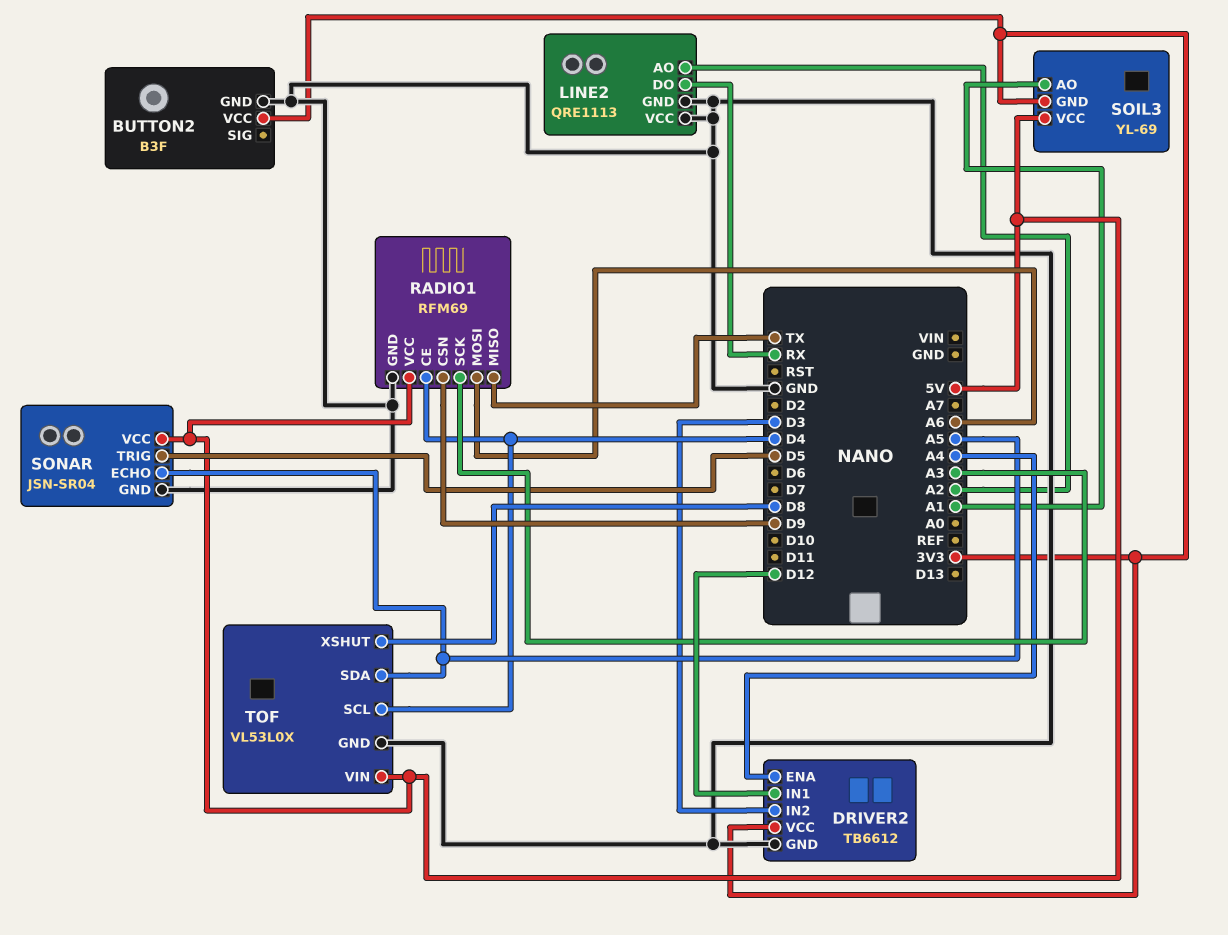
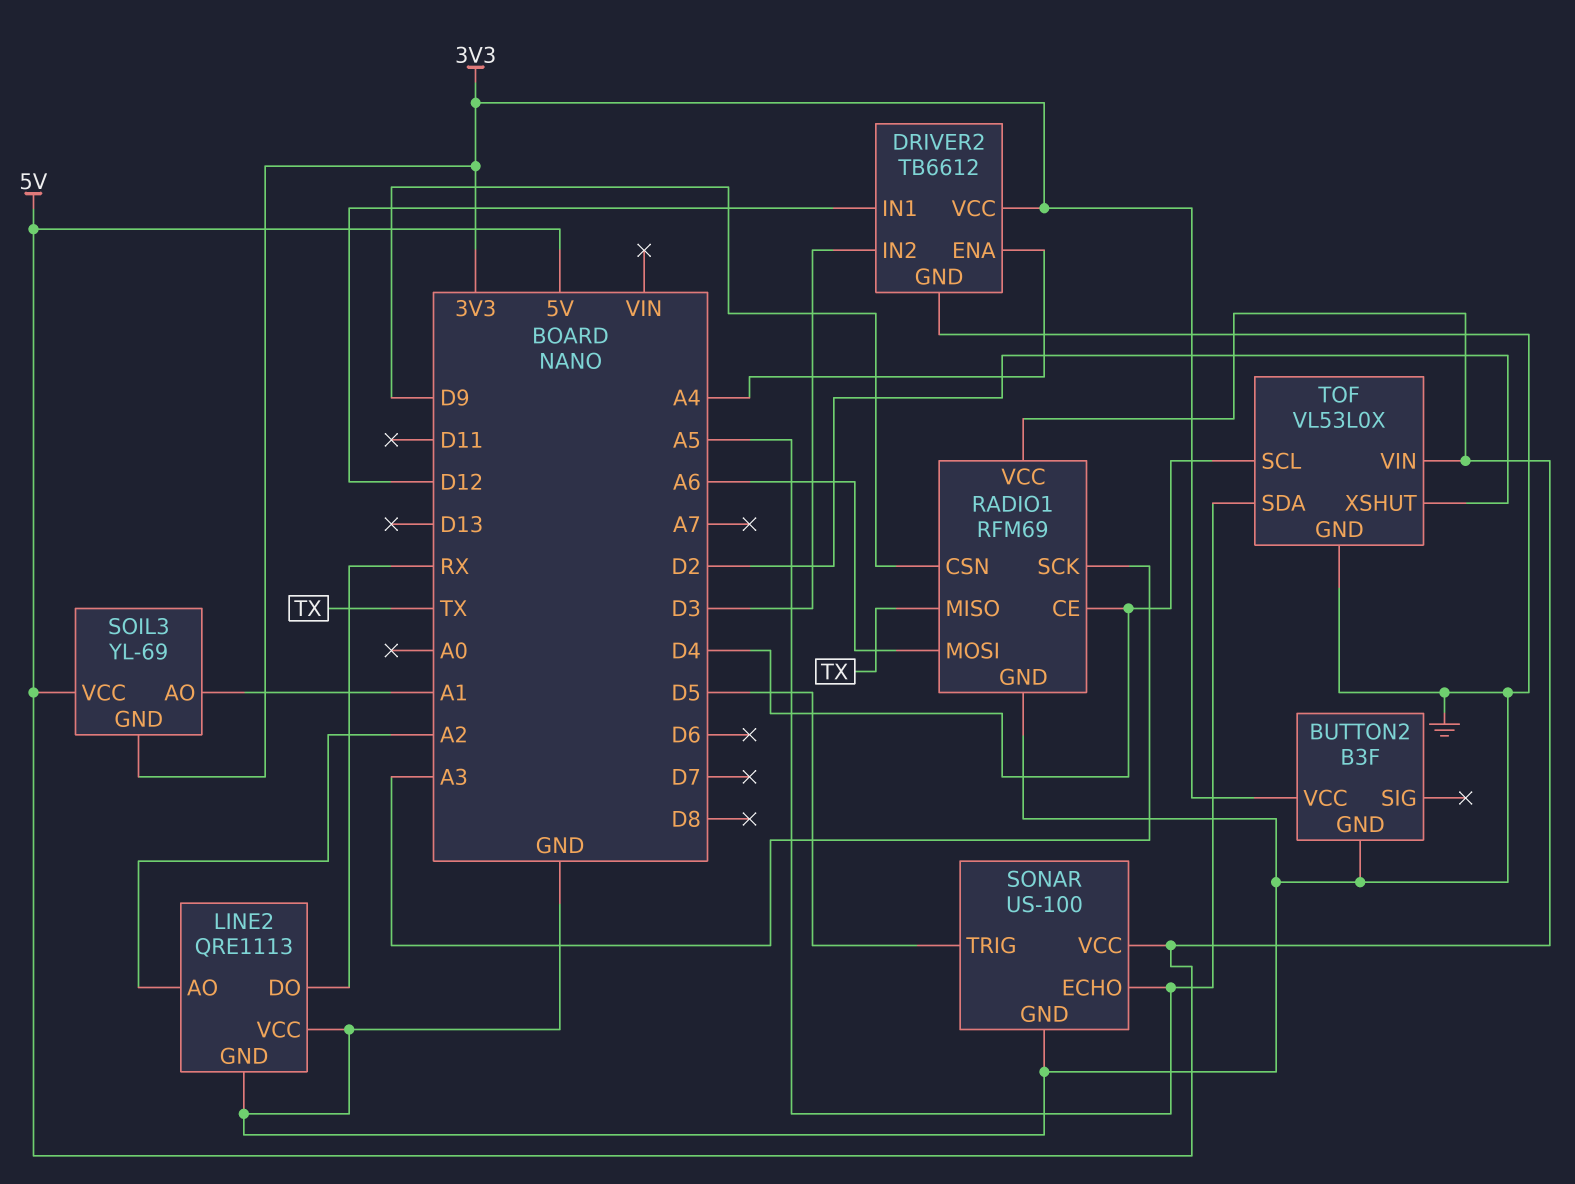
SONAR: JSN-SR04 -> US-100
TOF pin XSHUT: D8 -> D2

